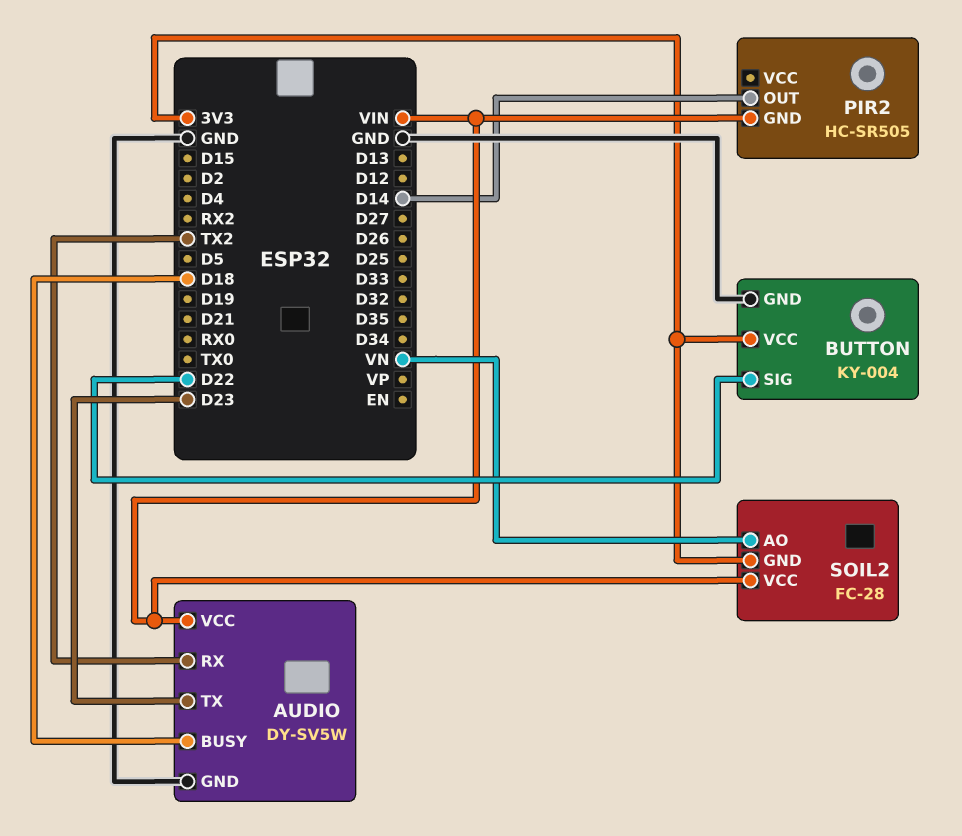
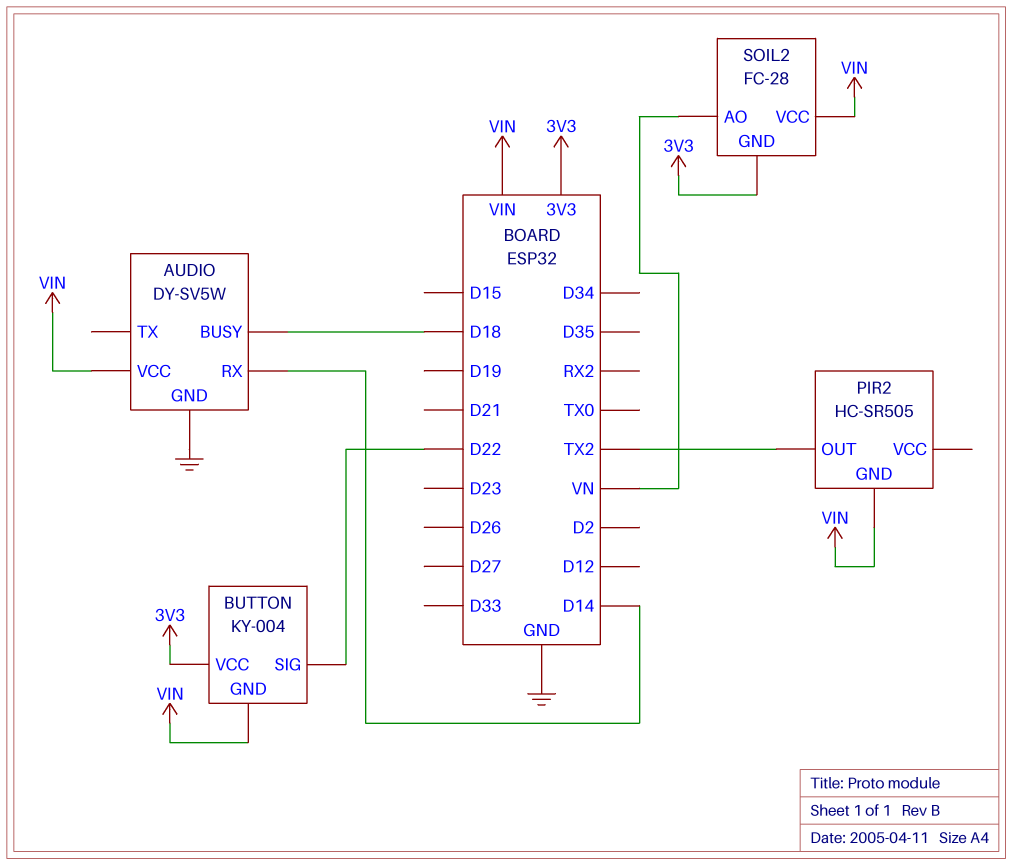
AUDIO pin RX: TX2 -> D14
AUDIO pin TX: D23 -> none
BUTTON pin GND: GND -> VIN
PIR2 pin OUT: D14 -> TX2

